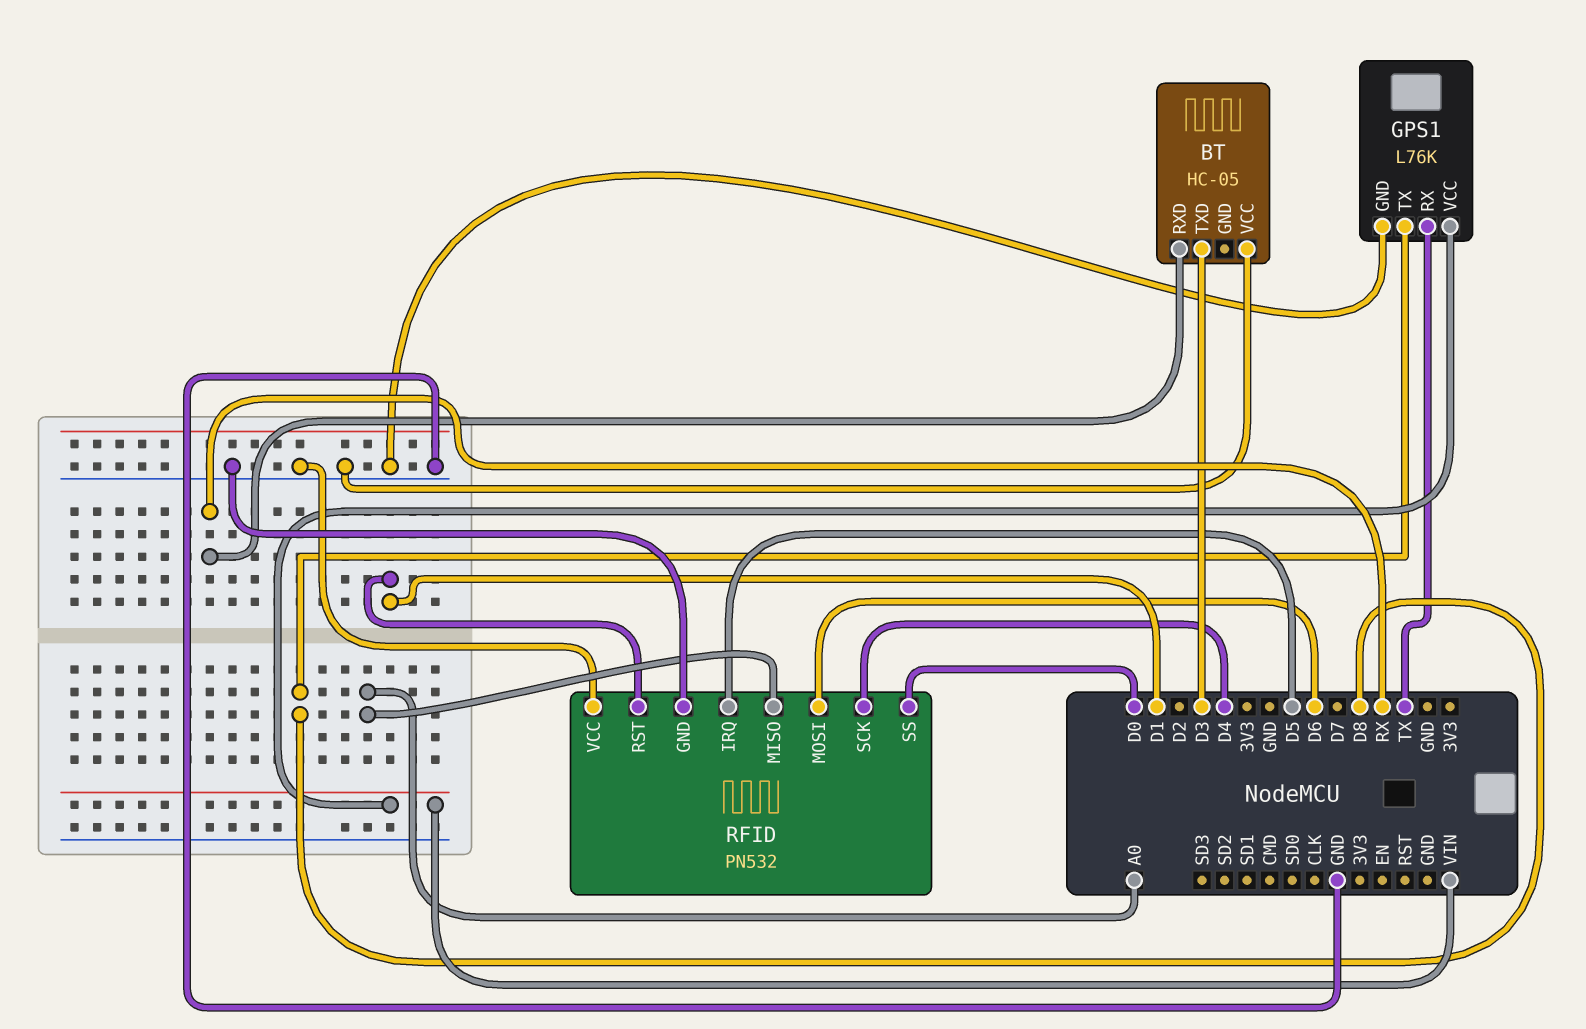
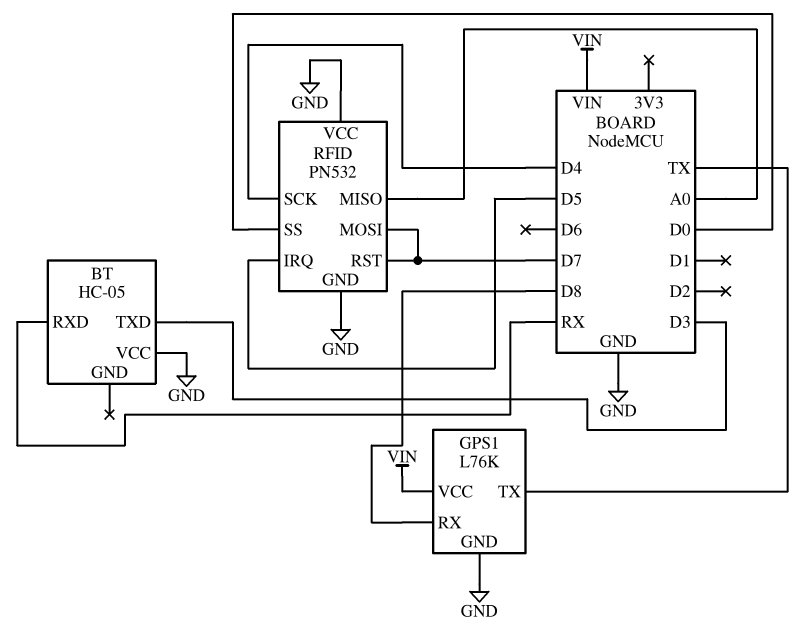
GPS1 pin RX: TX -> D8
GPS1 pin TX: D8 -> TX
RFID pin MOSI: D6 -> D7
RFID pin RST: D1 -> D7

